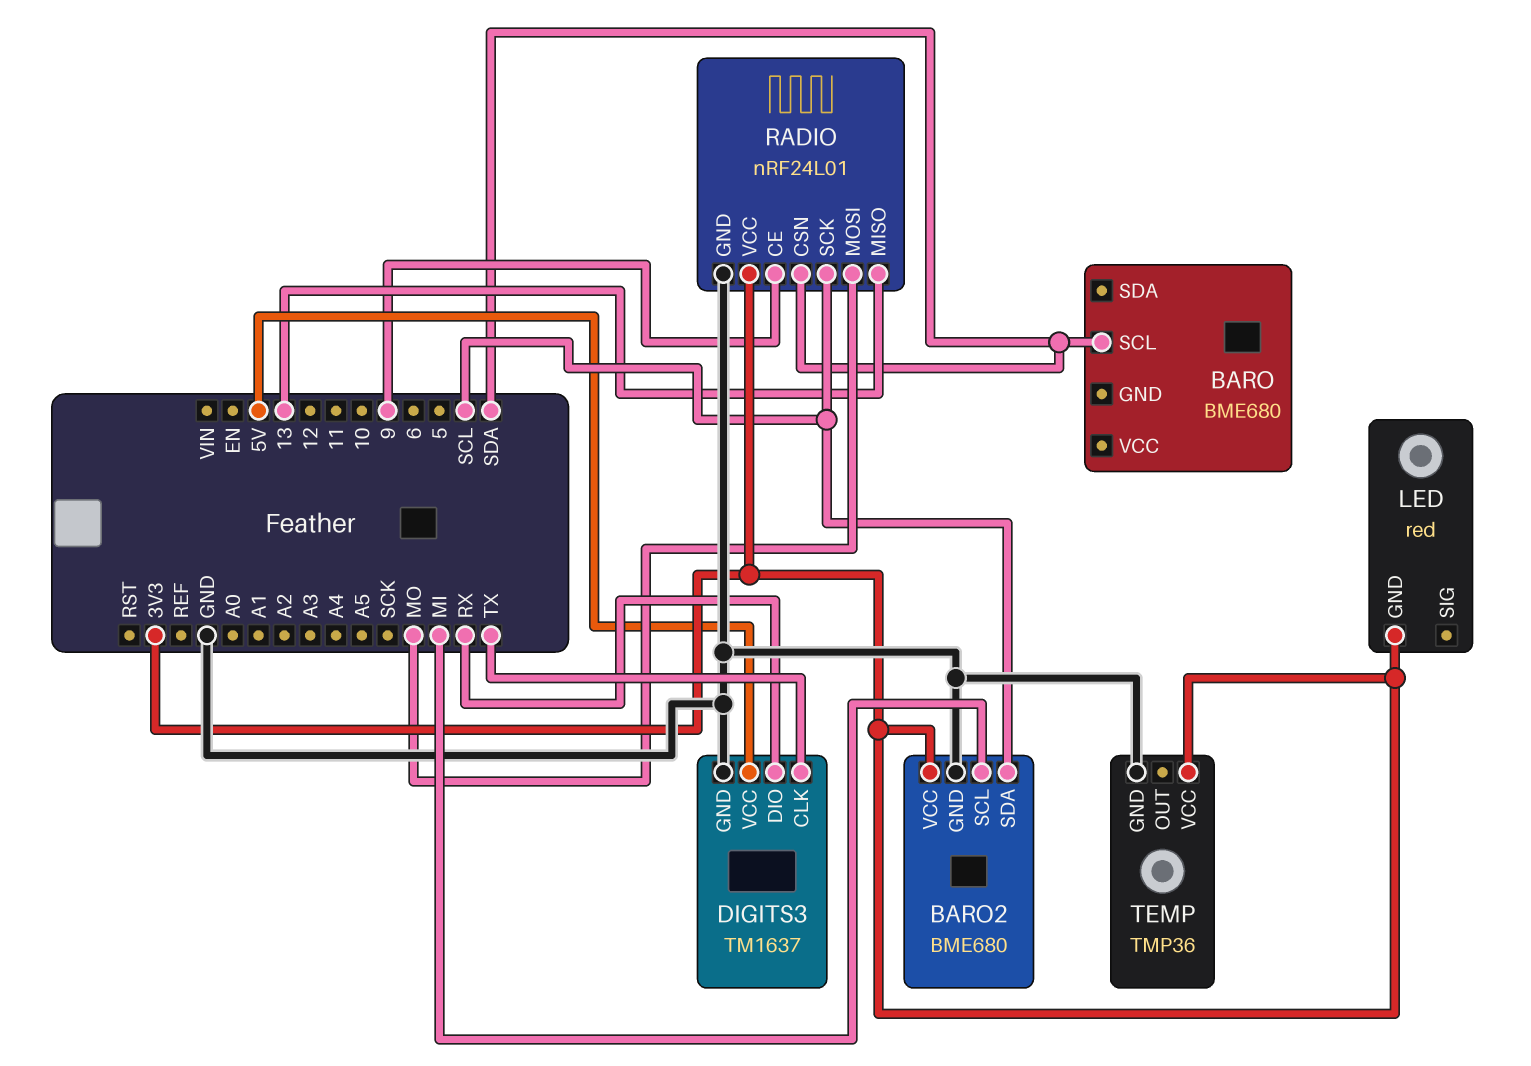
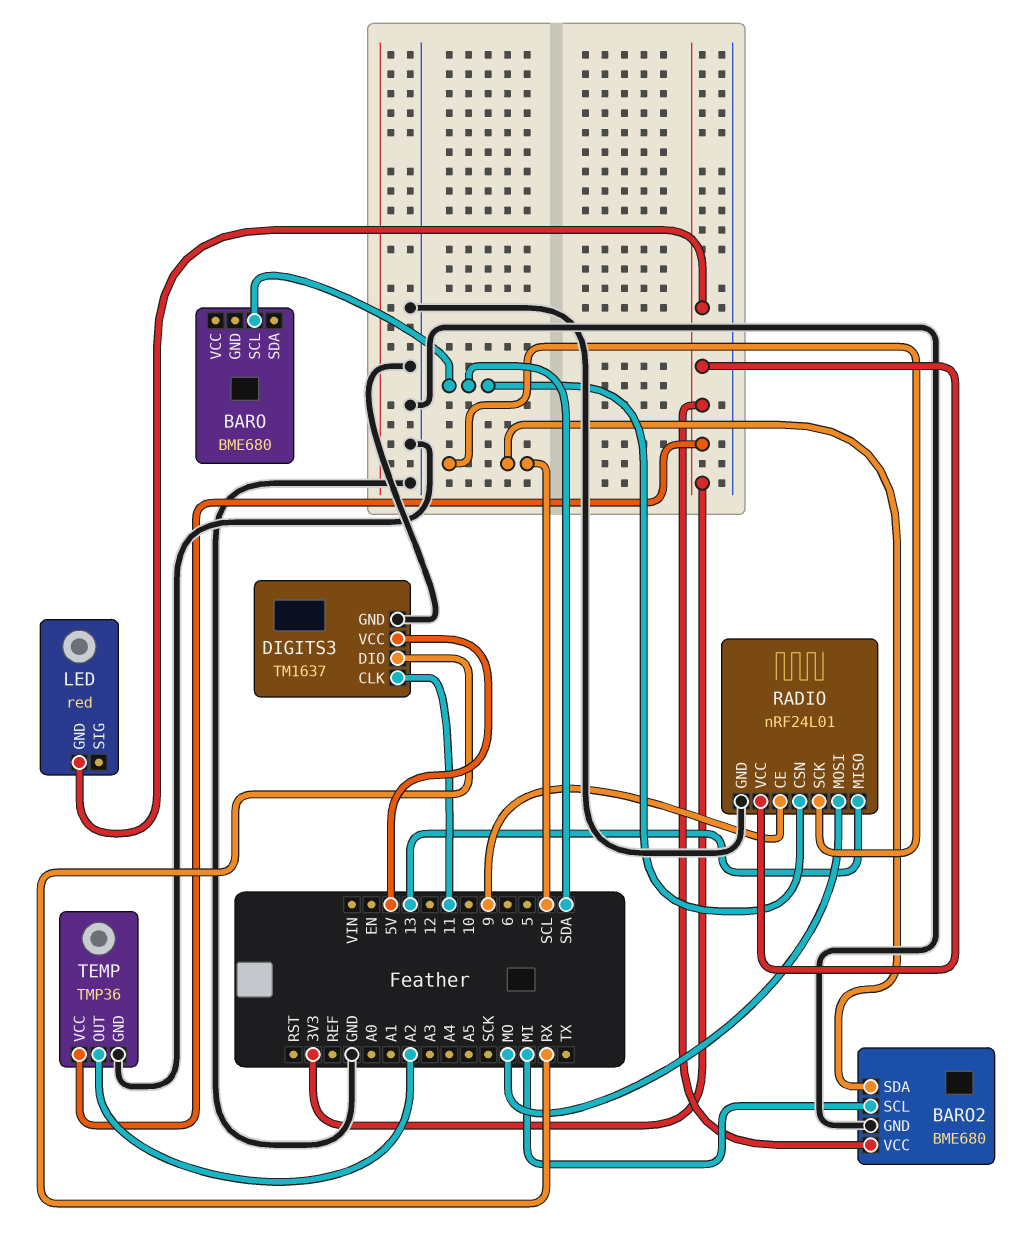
DIGITS3 pin CLK: TX -> 11
TEMP pin OUT: none -> A2

